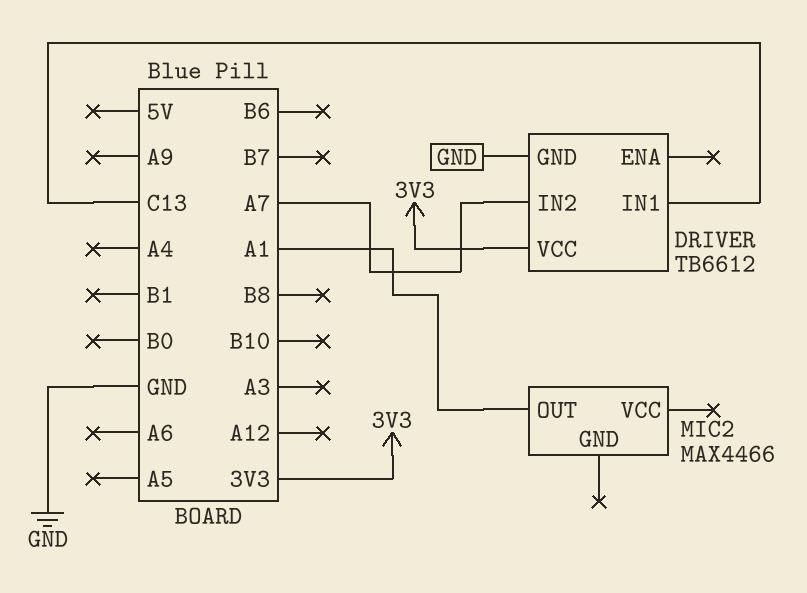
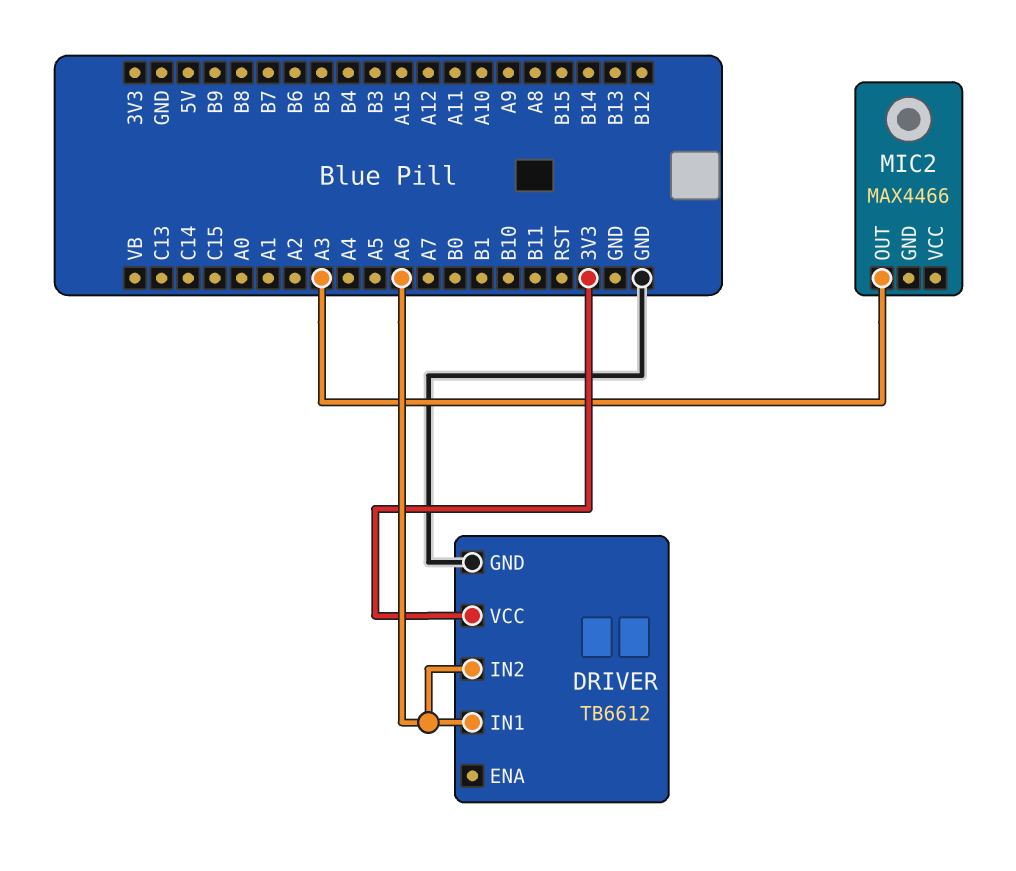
DRIVER pin IN1: C13 -> A6
DRIVER pin IN2: A7 -> A6
MIC2 pin OUT: A1 -> A3

